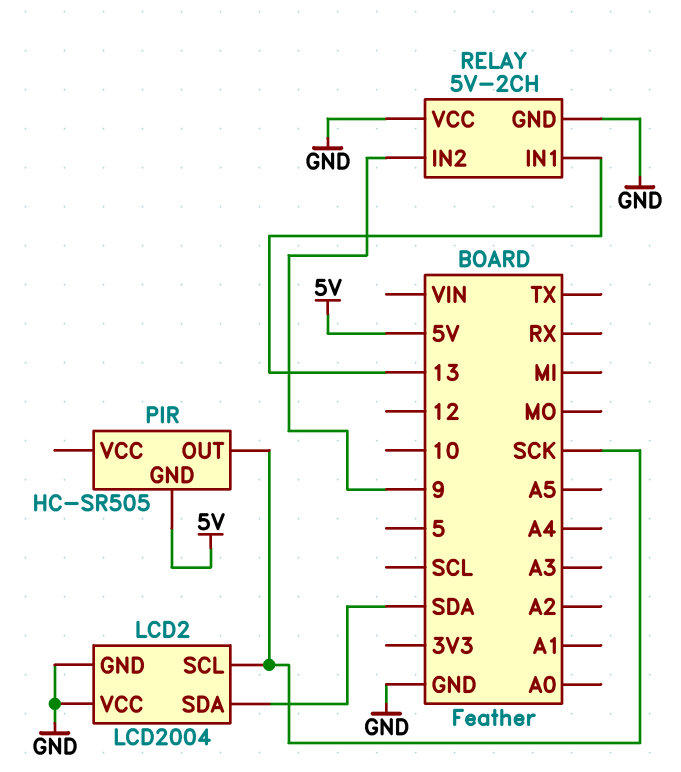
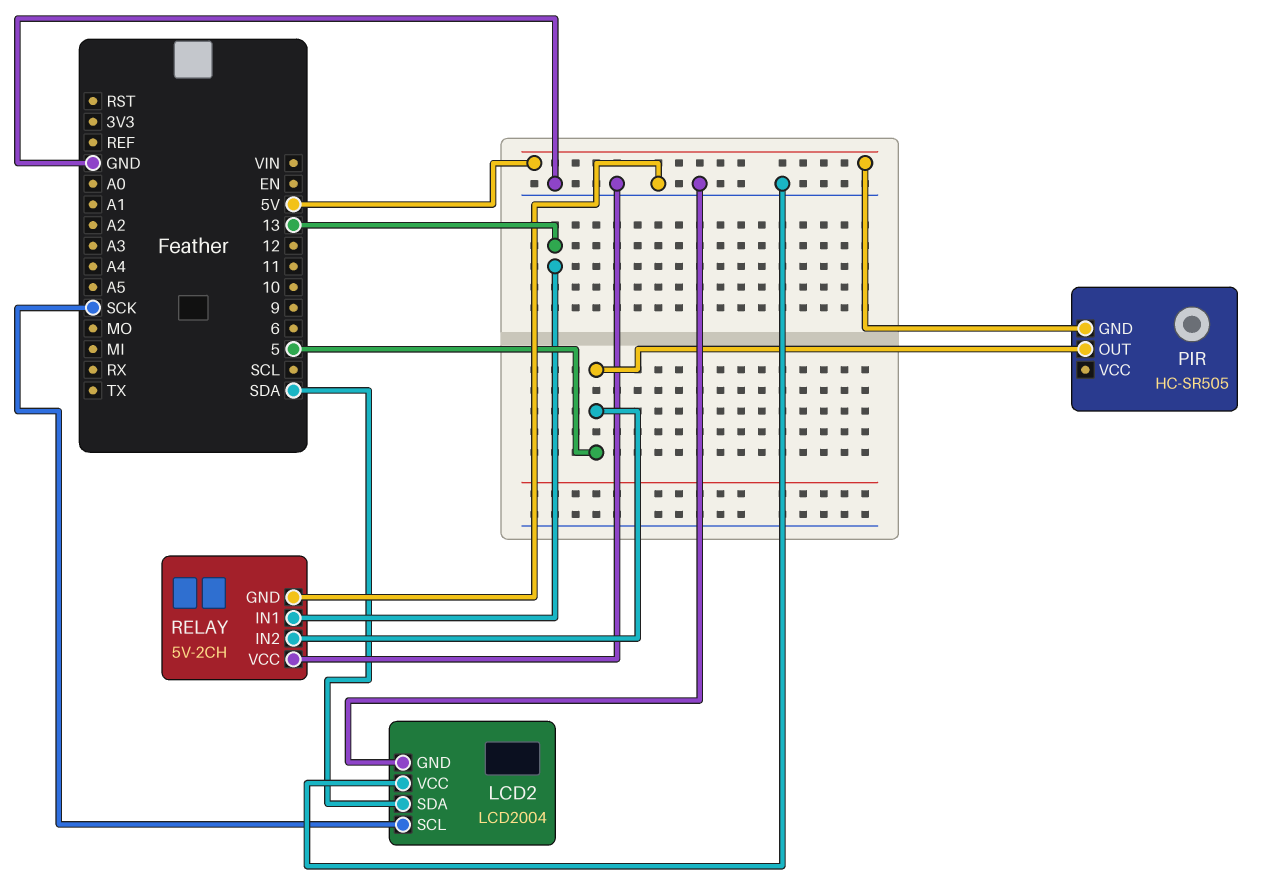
PIR pin OUT: SCK -> 5
RELAY pin IN2: 9 -> 5

